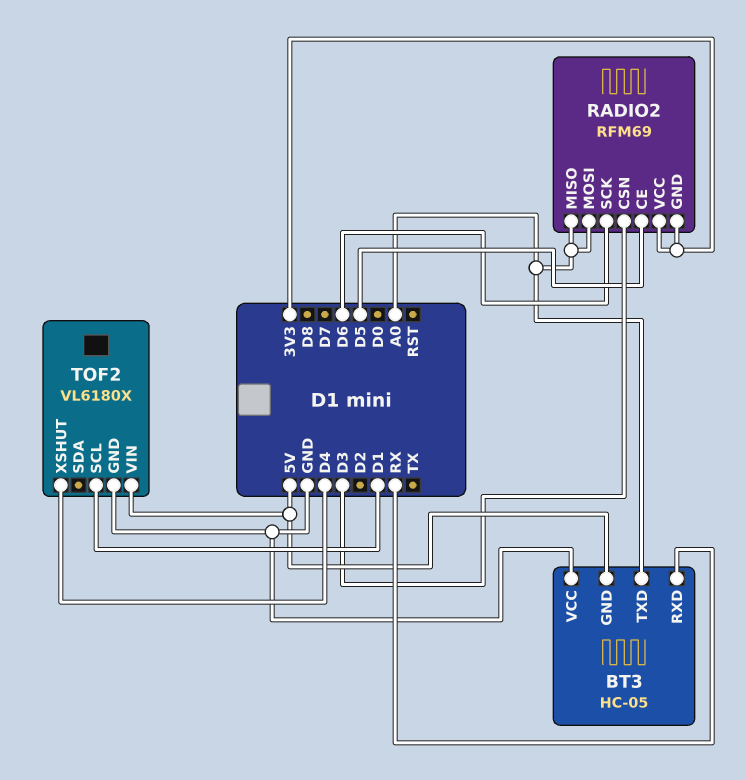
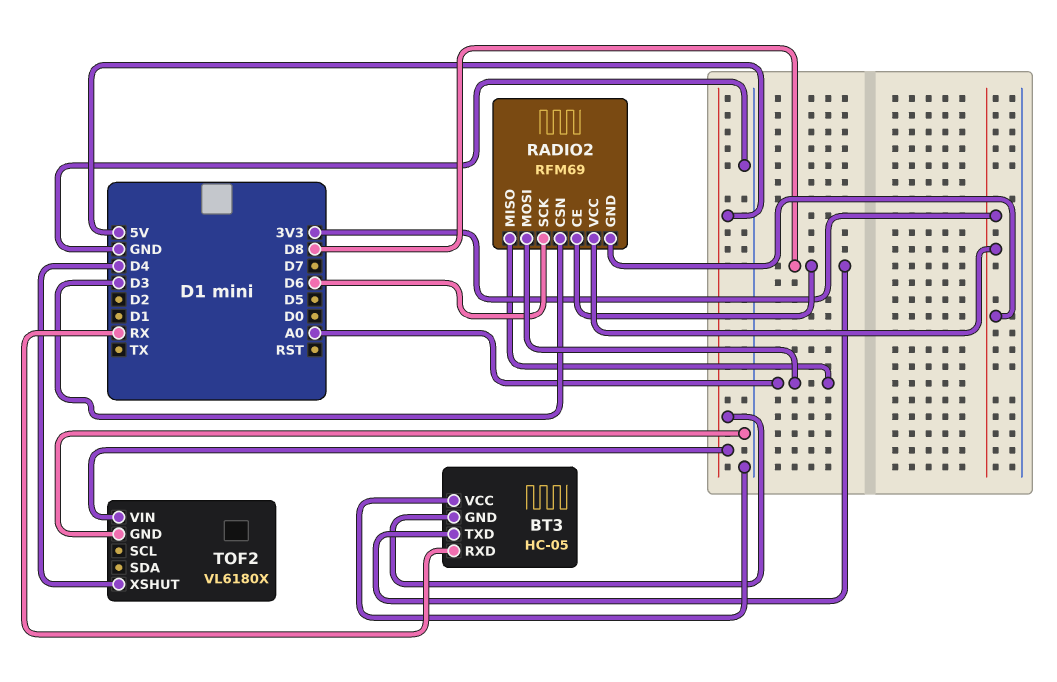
BT3 pin TXD: A0 -> D8
RADIO2 pin CE: D5 -> D8
TOF2 pin SCL: D1 -> none

